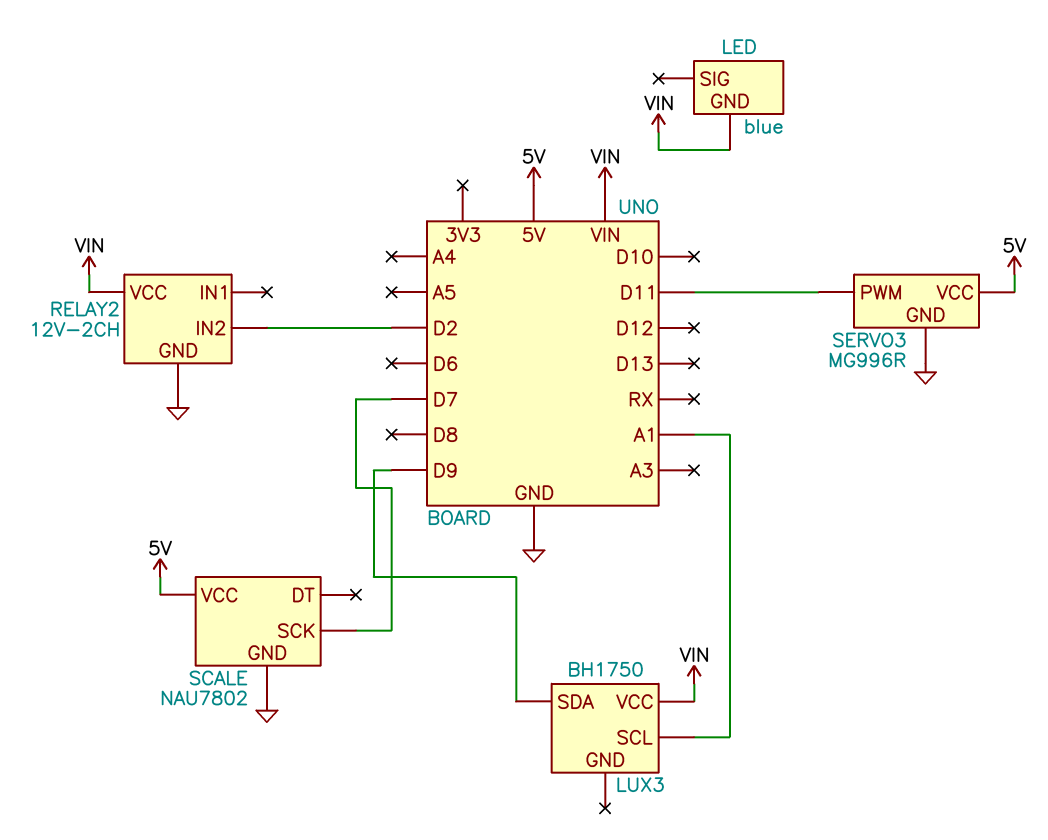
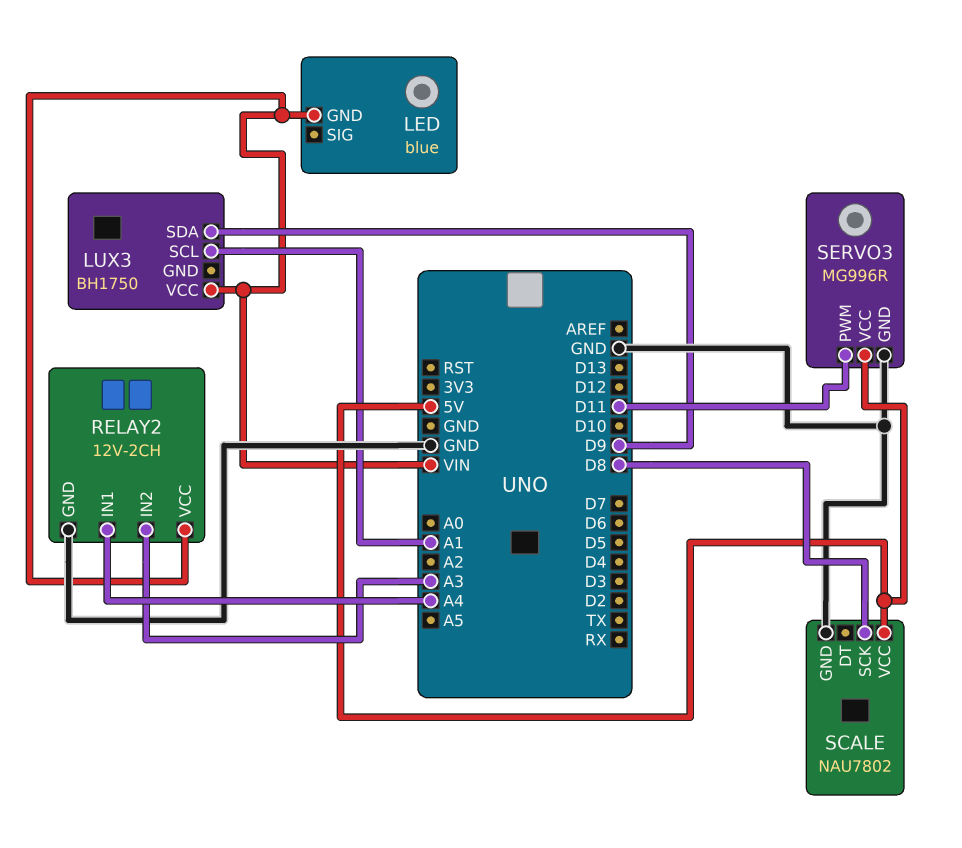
RELAY2 pin IN1: none -> A4
RELAY2 pin IN2: D2 -> A3
SCALE pin SCK: D7 -> D8

